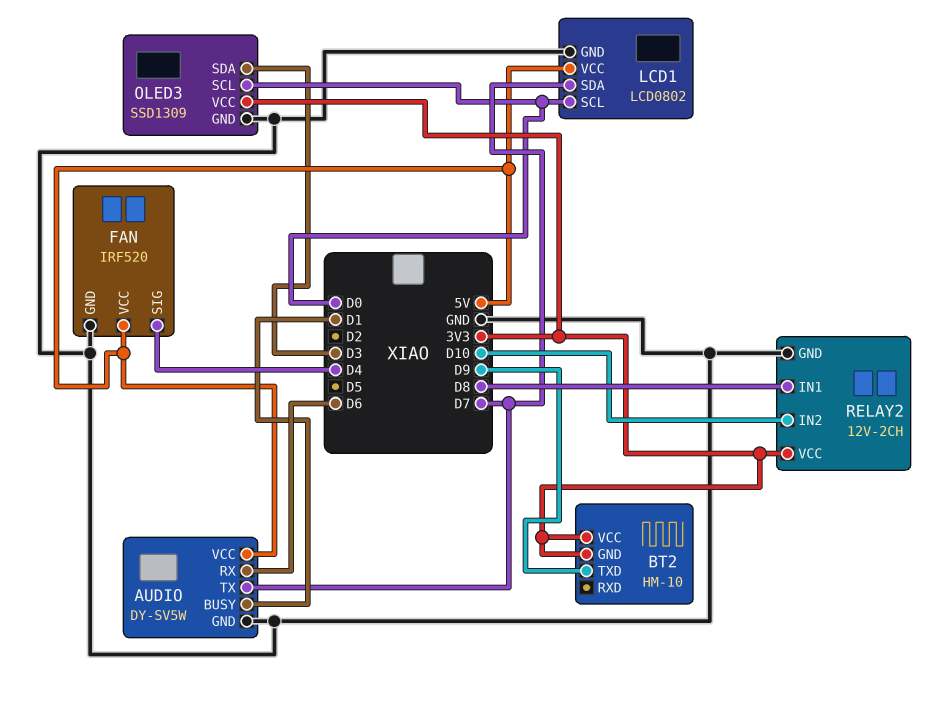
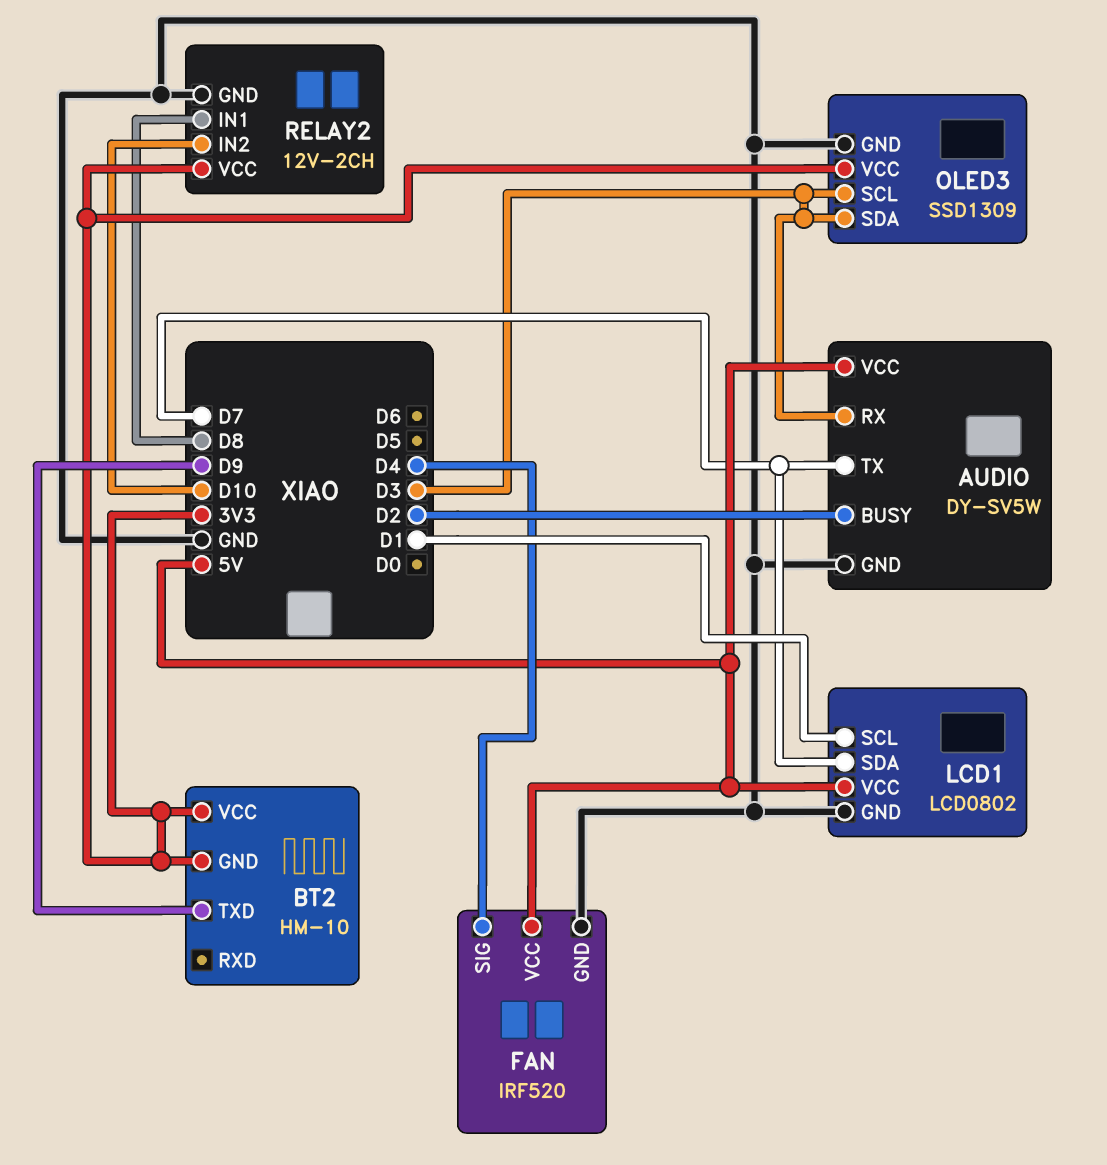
AUDIO pin BUSY: D1 -> D2
AUDIO pin RX: D6 -> D3
LCD1 pin SCL: D0 -> D1
OLED3 pin SCL: D0 -> D3

